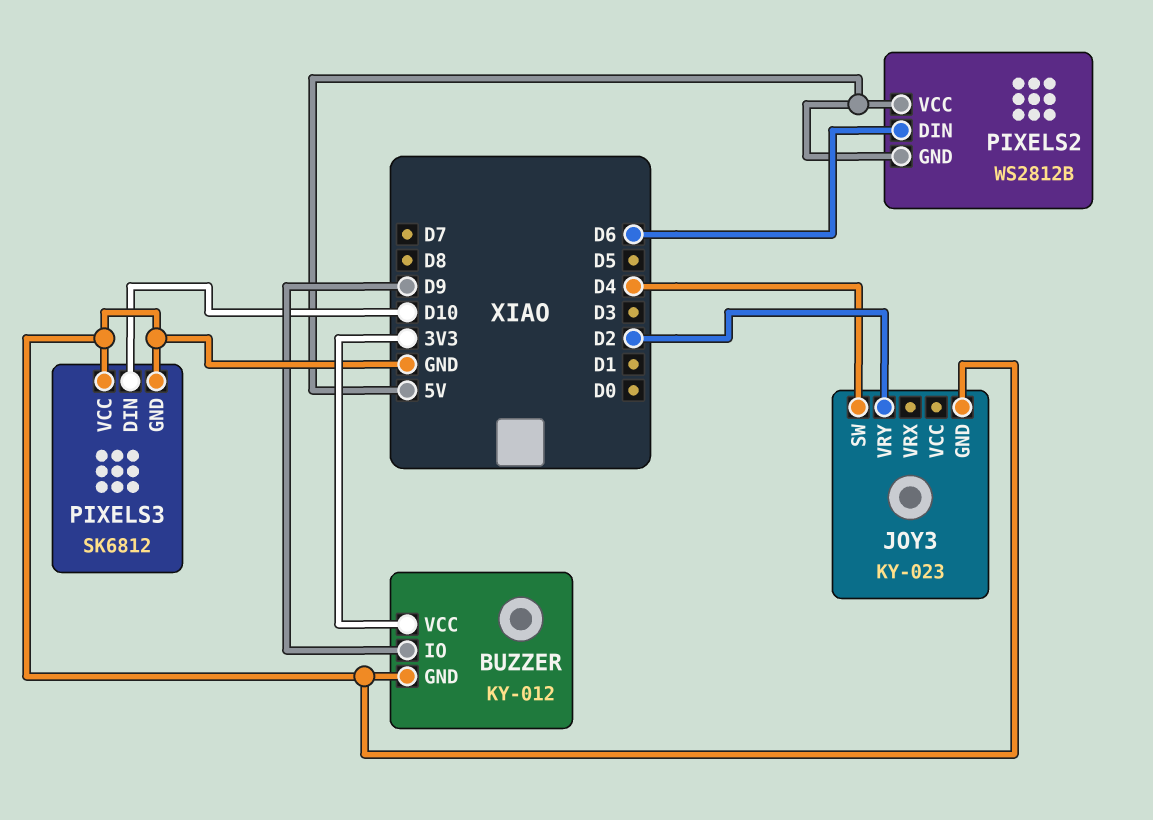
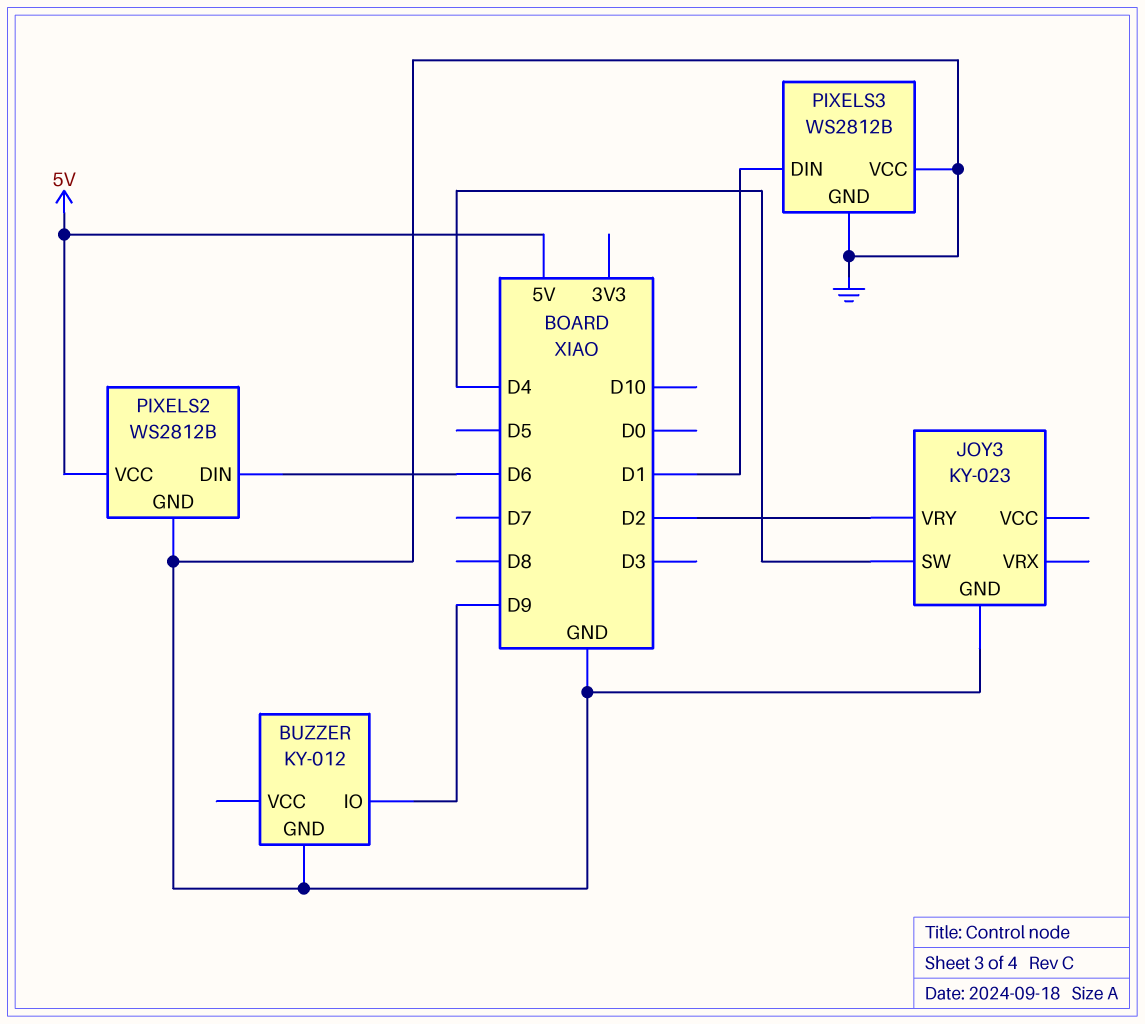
BUZZER pin VCC: 3V3 -> none
PIXELS2 pin GND: 5V -> GND
PIXELS3: SK6812 -> WS2812B
PIXELS3 pin DIN: D10 -> D1

